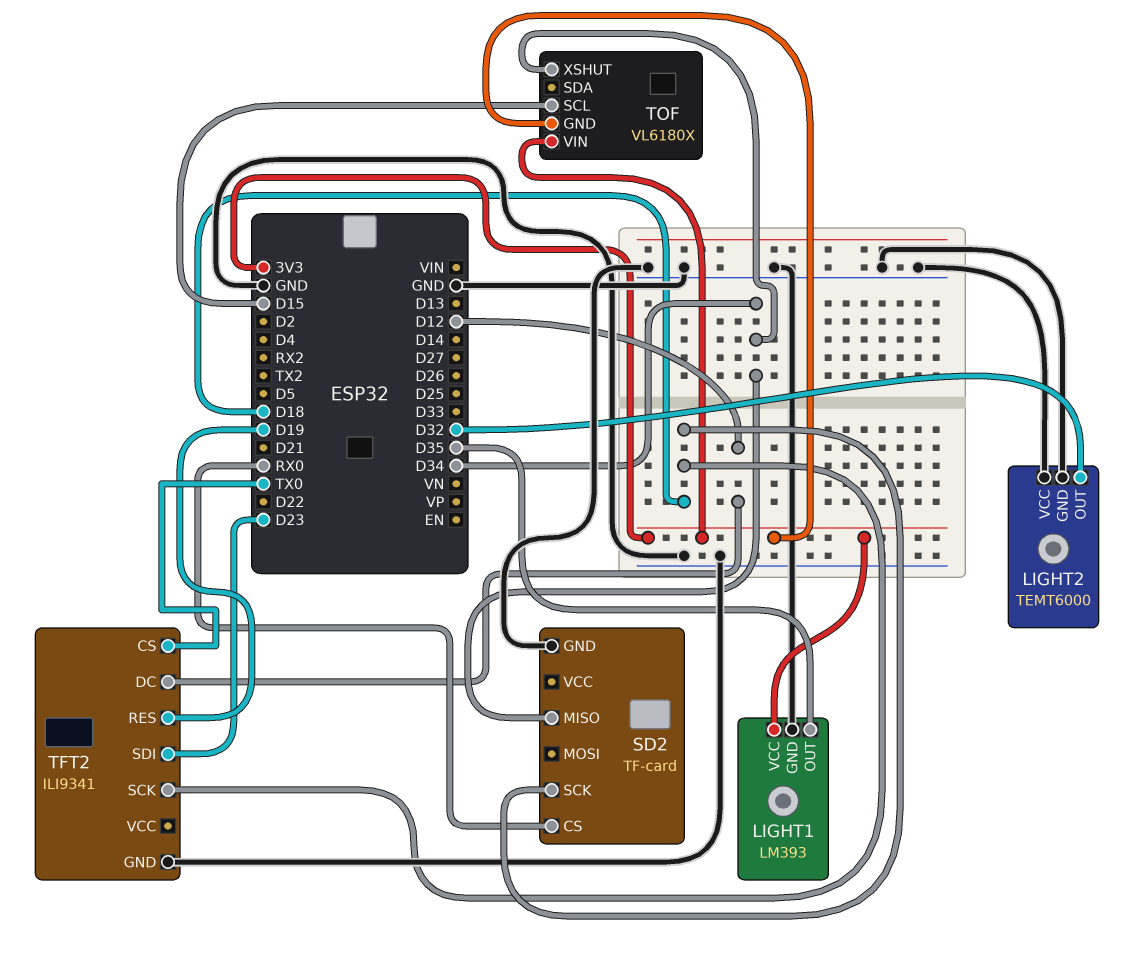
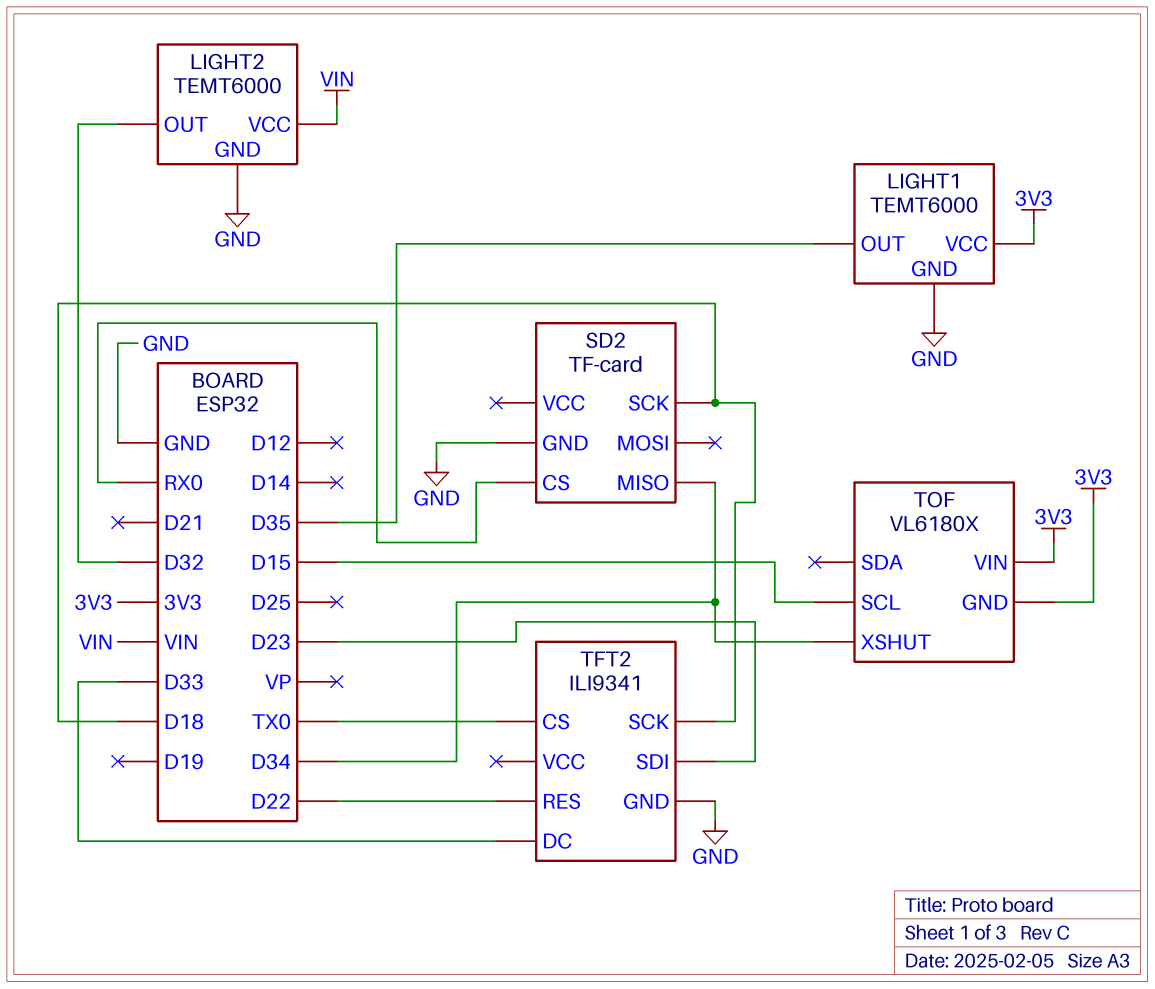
LIGHT1: LM393 -> TEMT6000
LIGHT2 pin VCC: GND -> VIN
TFT2 pin DC: D12 -> D33
TFT2 pin RES: D19 -> D22

